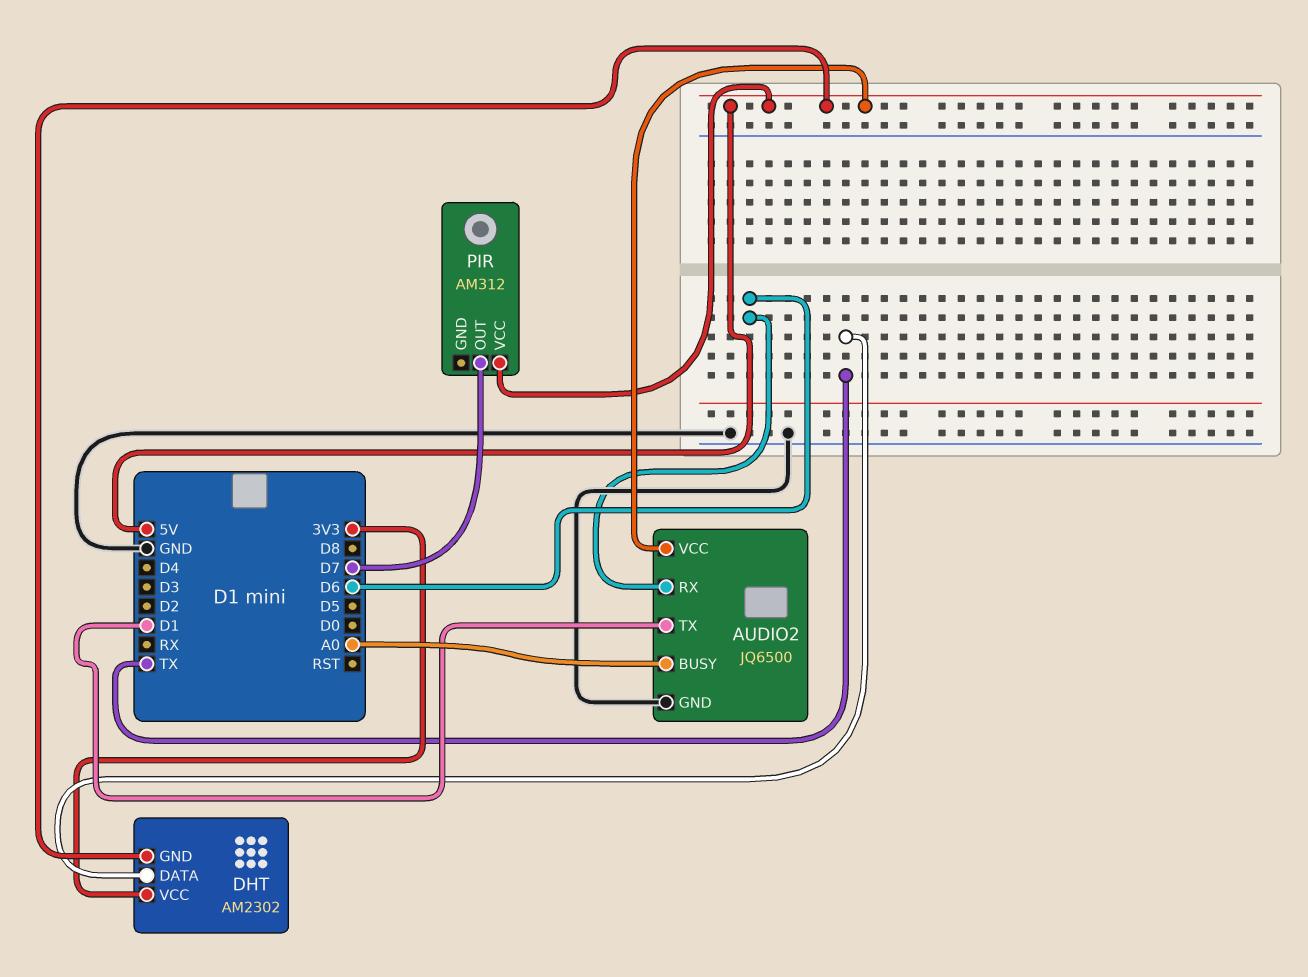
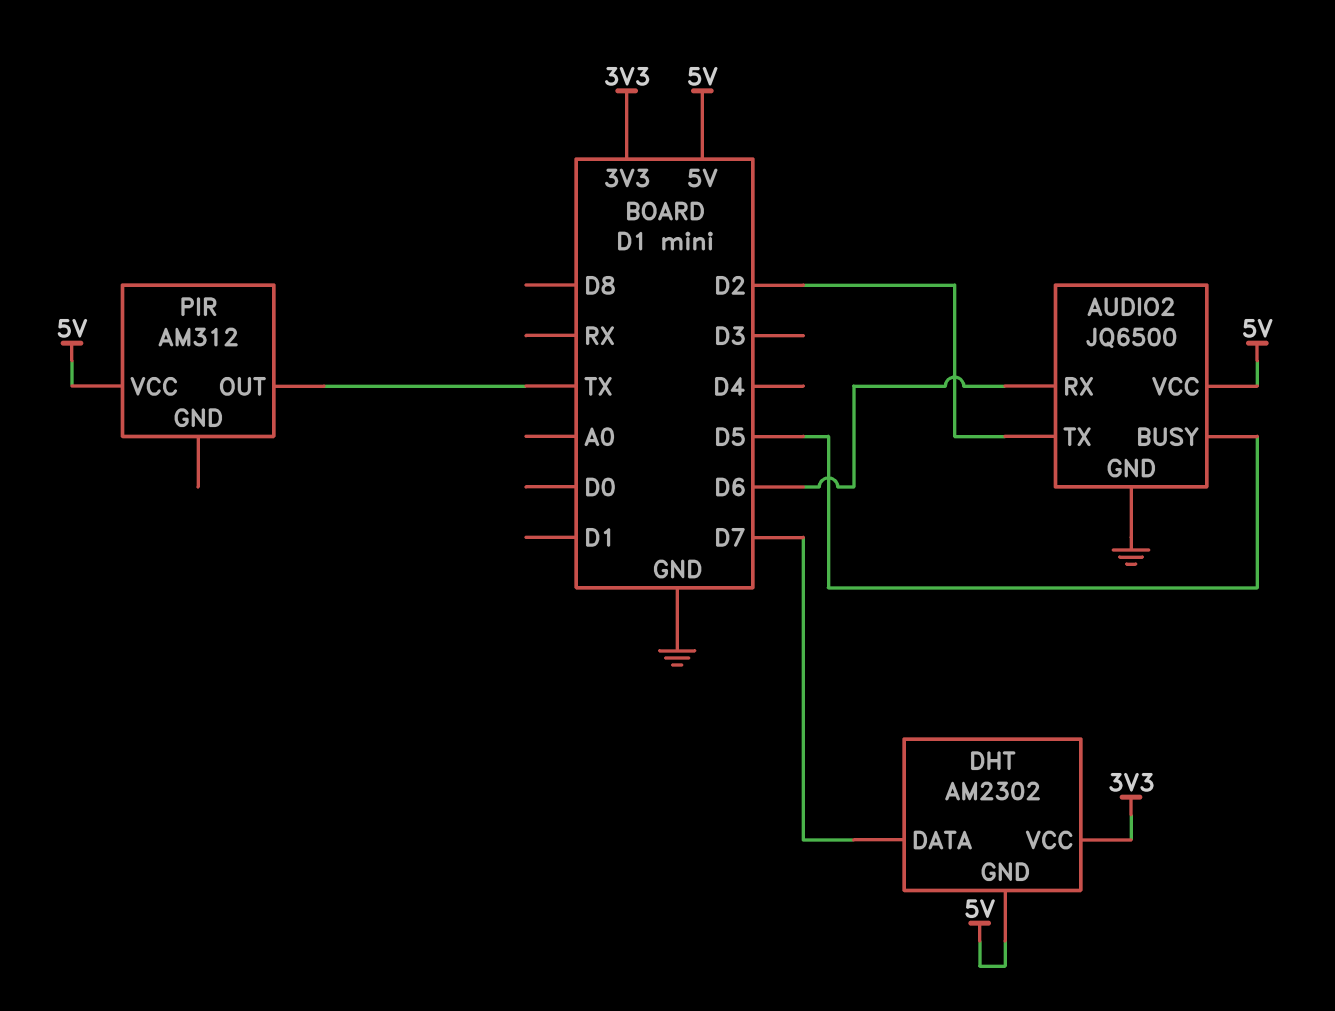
AUDIO2 pin BUSY: A0 -> D5
AUDIO2 pin TX: D1 -> D2
DHT pin DATA: TX -> D7
PIR pin OUT: D7 -> TX

